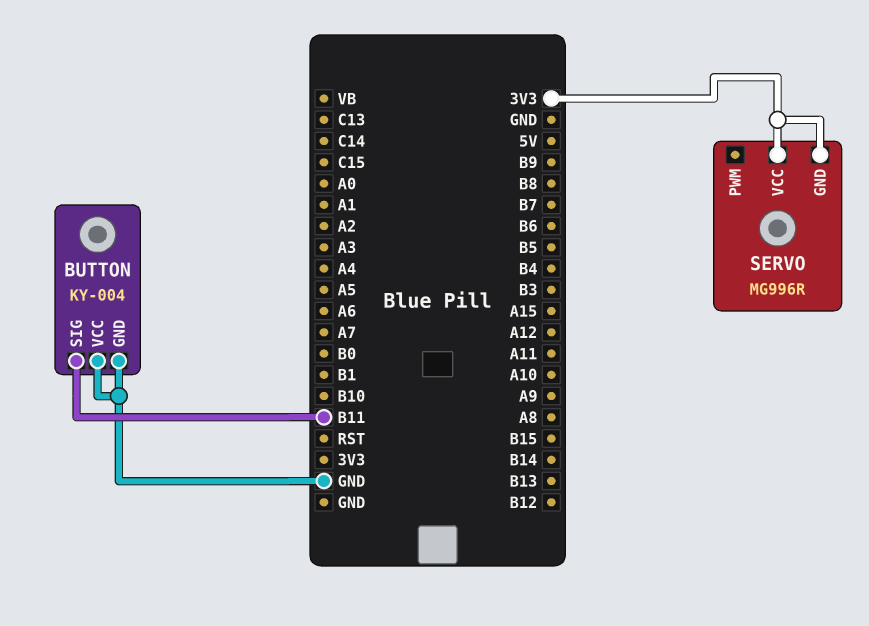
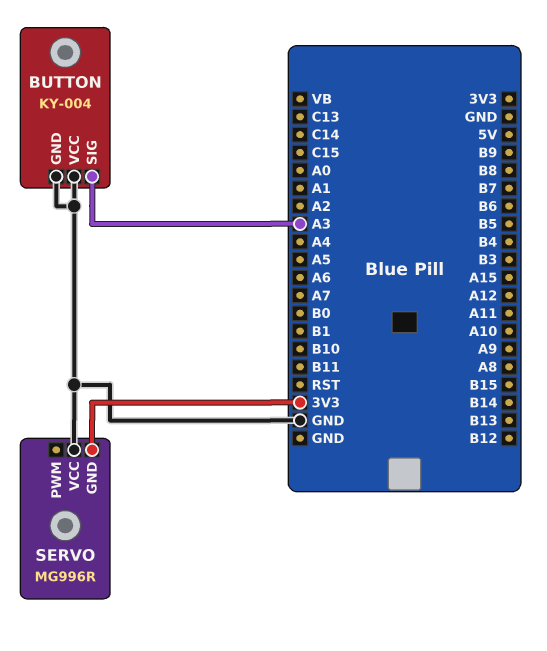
BUTTON pin SIG: B11 -> A3
SERVO pin VCC: 3V3 -> GND

